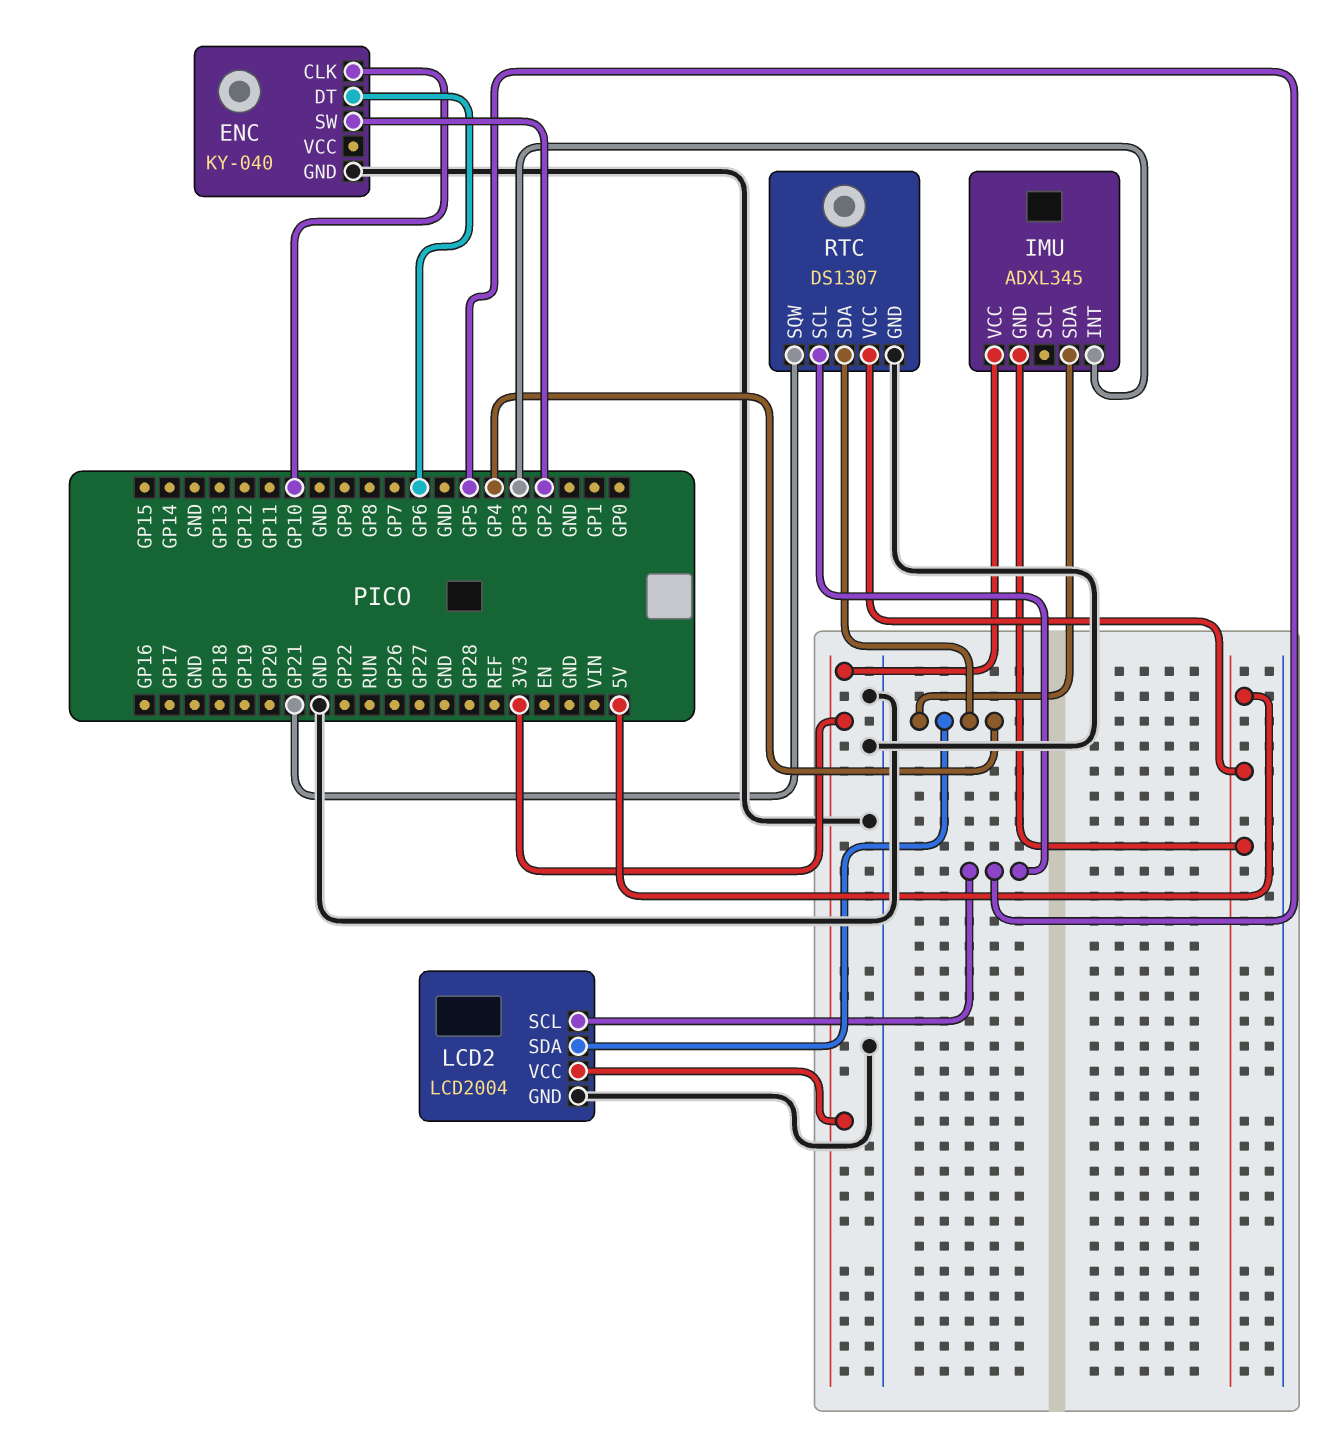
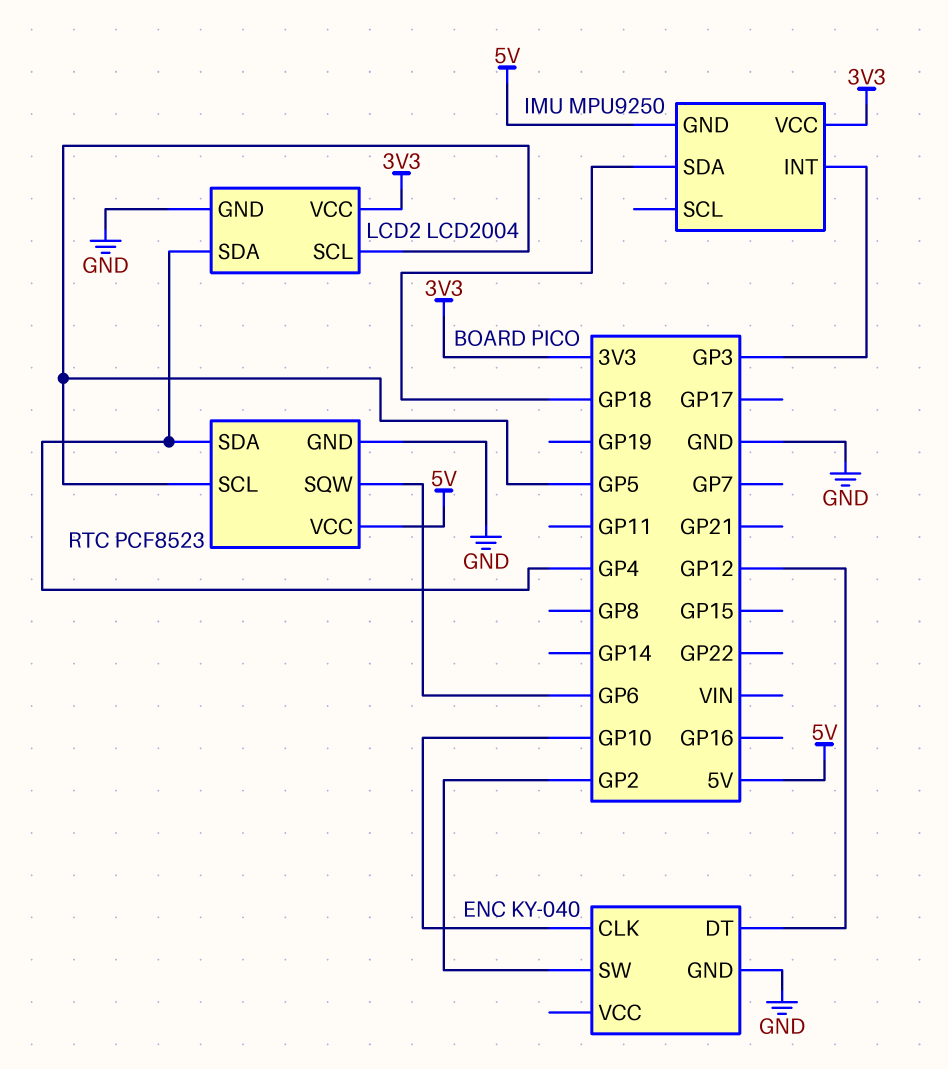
ENC pin DT: GP6 -> GP12
IMU: ADXL345 -> MPU9250
IMU pin SDA: GP4 -> GP18
RTC: DS1307 -> PCF8523
RTC pin SQW: GP21 -> GP6

